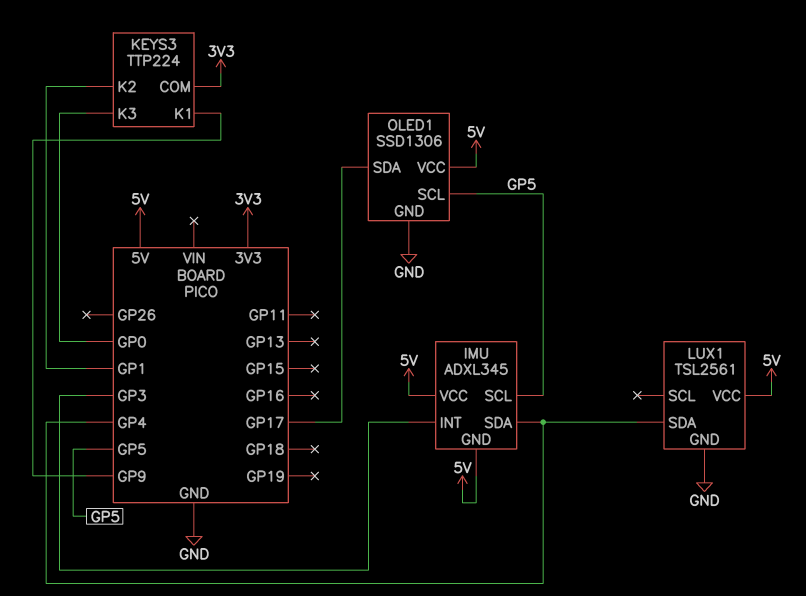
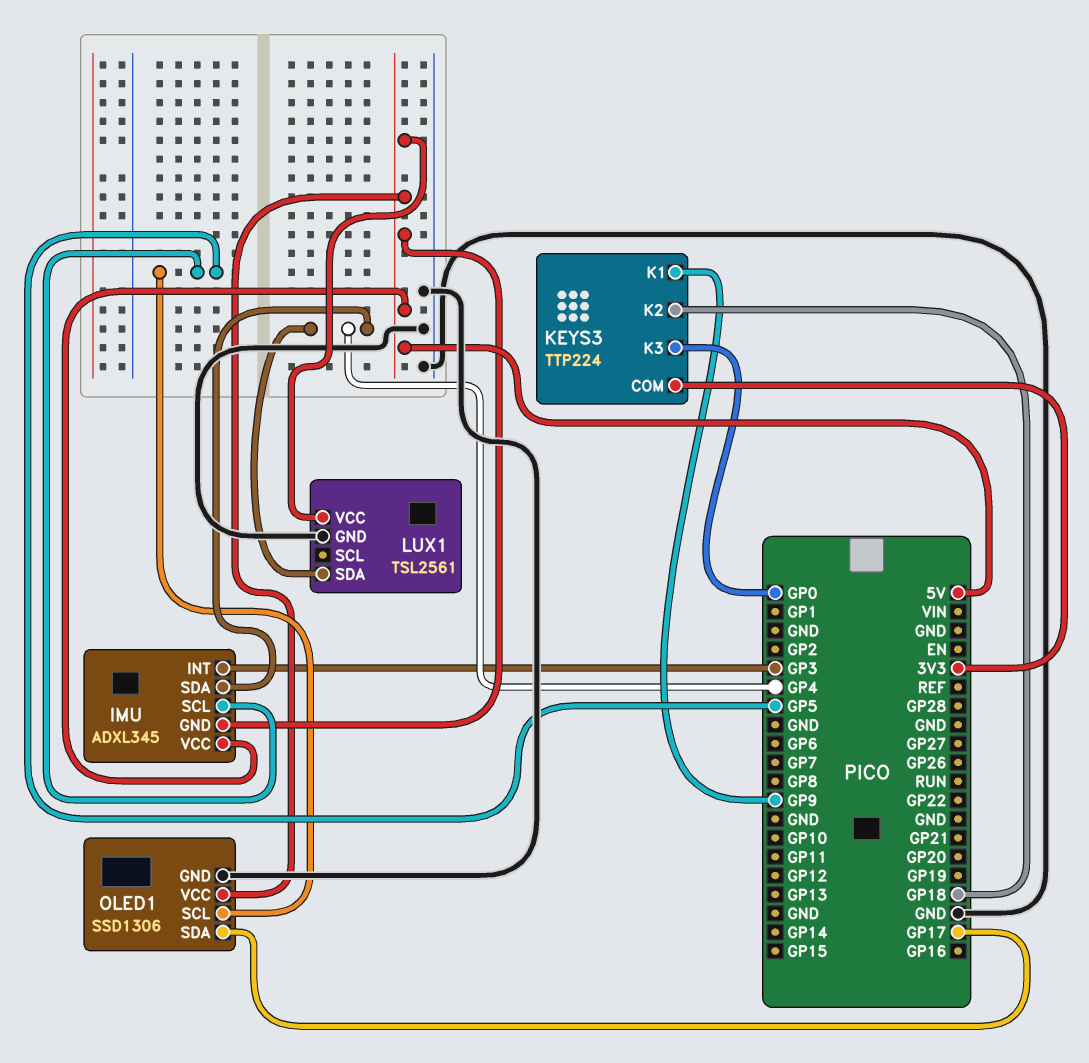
KEYS3 pin K2: GP1 -> GP18

